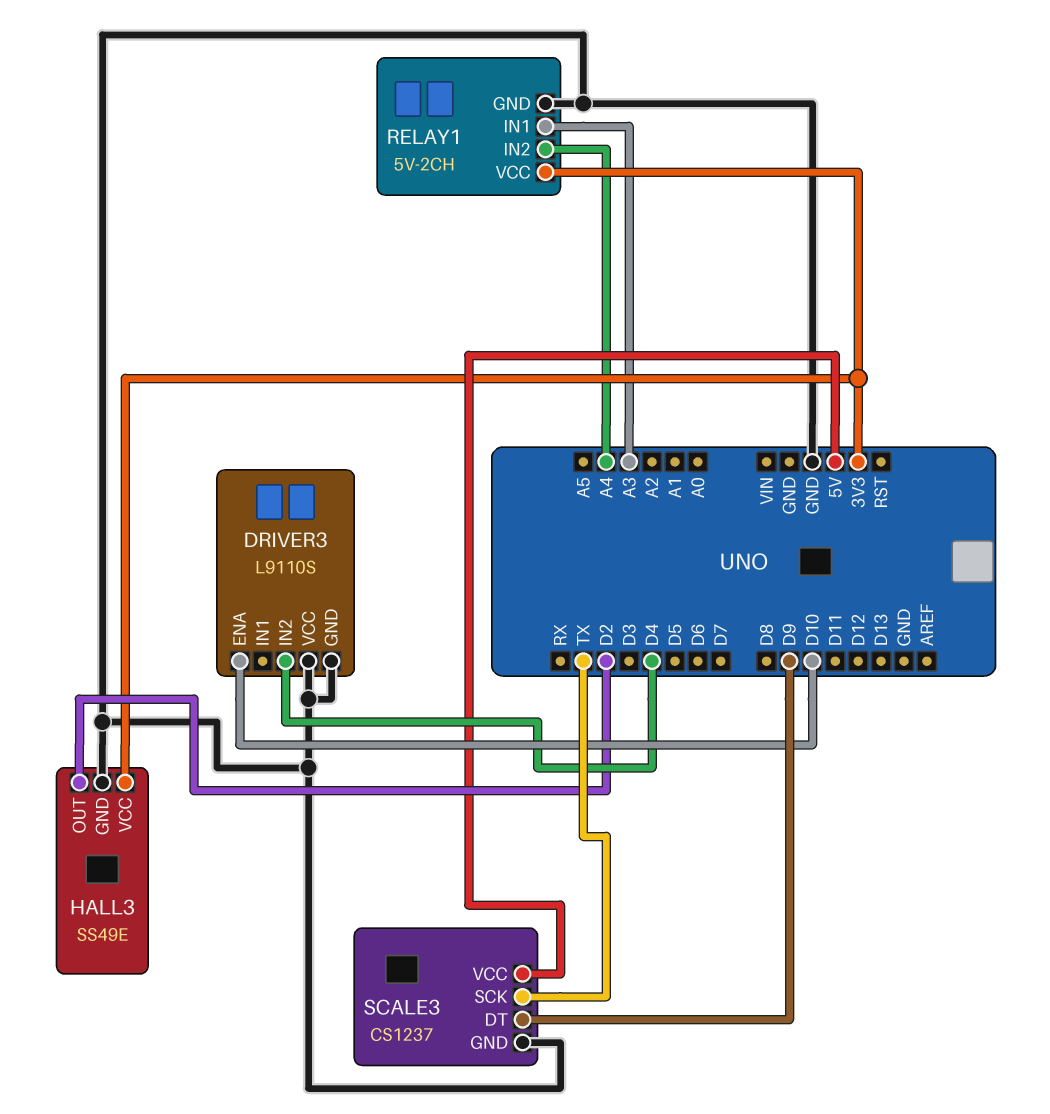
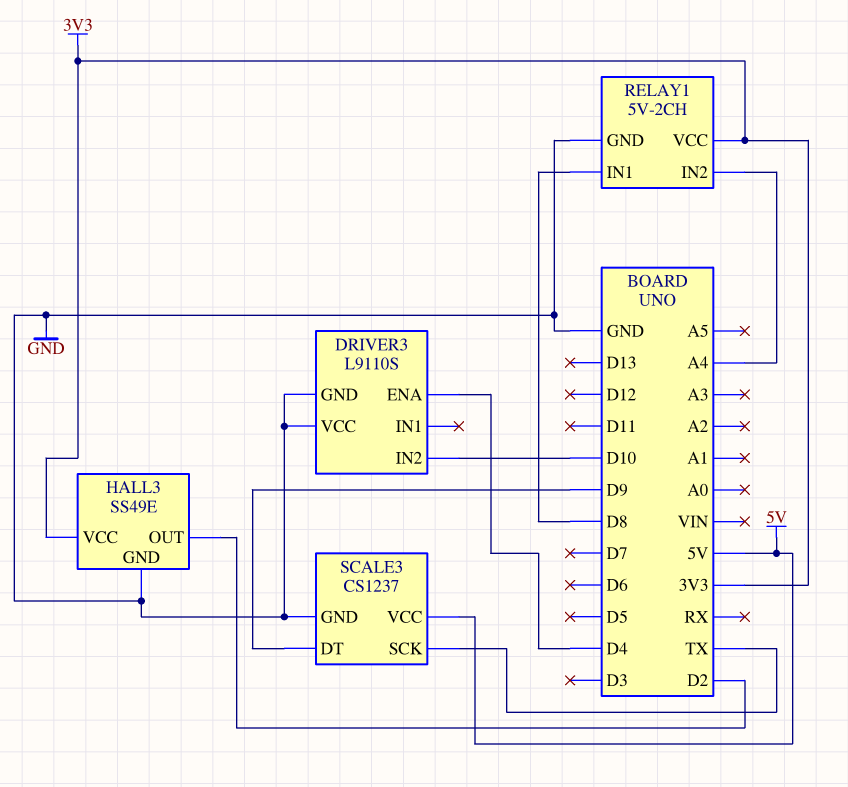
DRIVER3 pin ENA: D10 -> D4
DRIVER3 pin IN2: D4 -> D10
RELAY1 pin IN1: A3 -> D8

